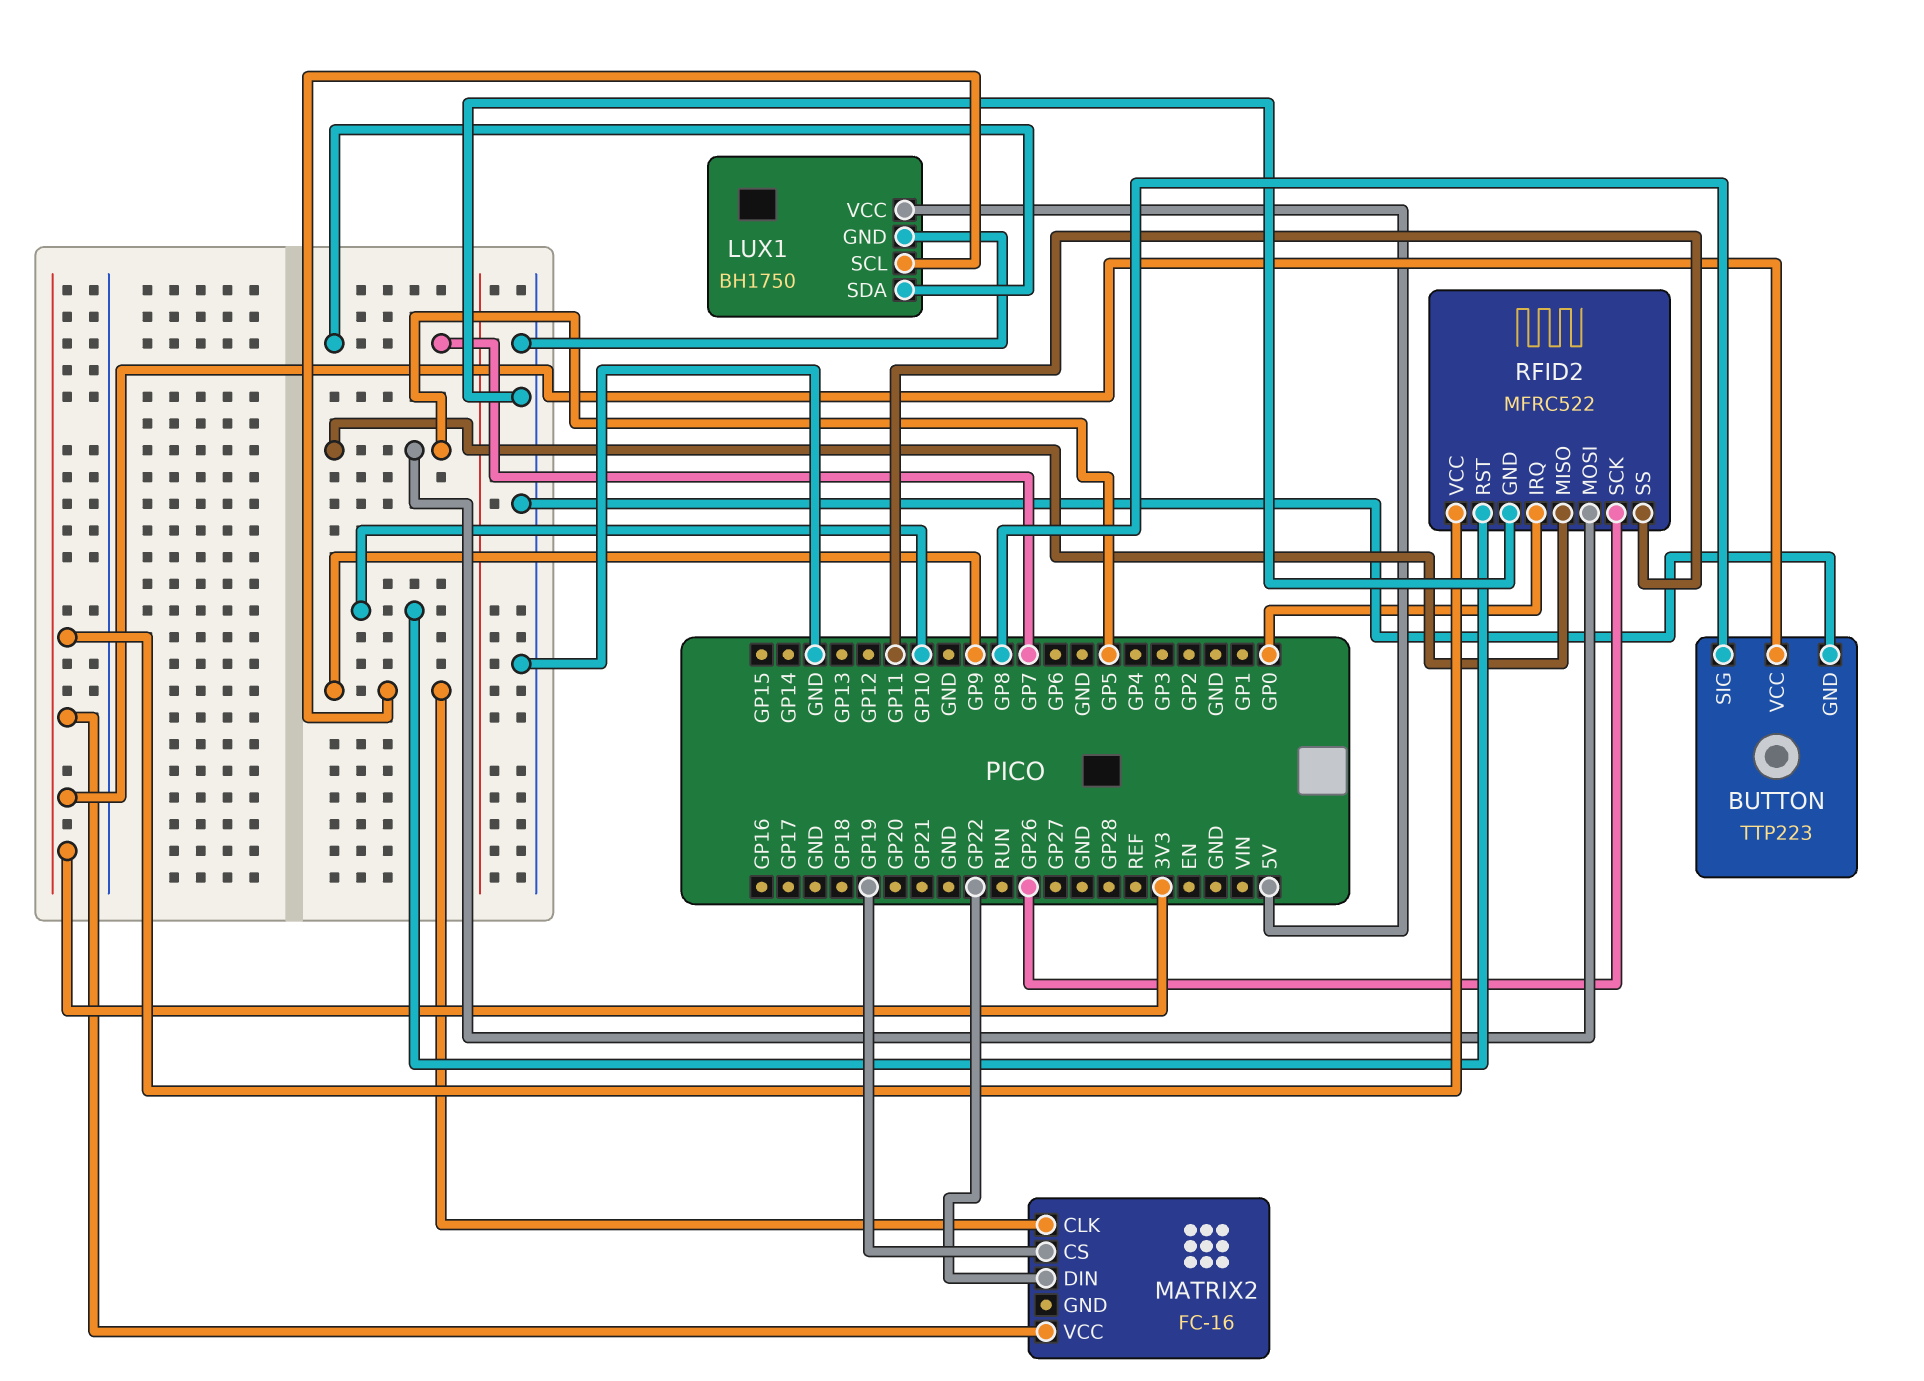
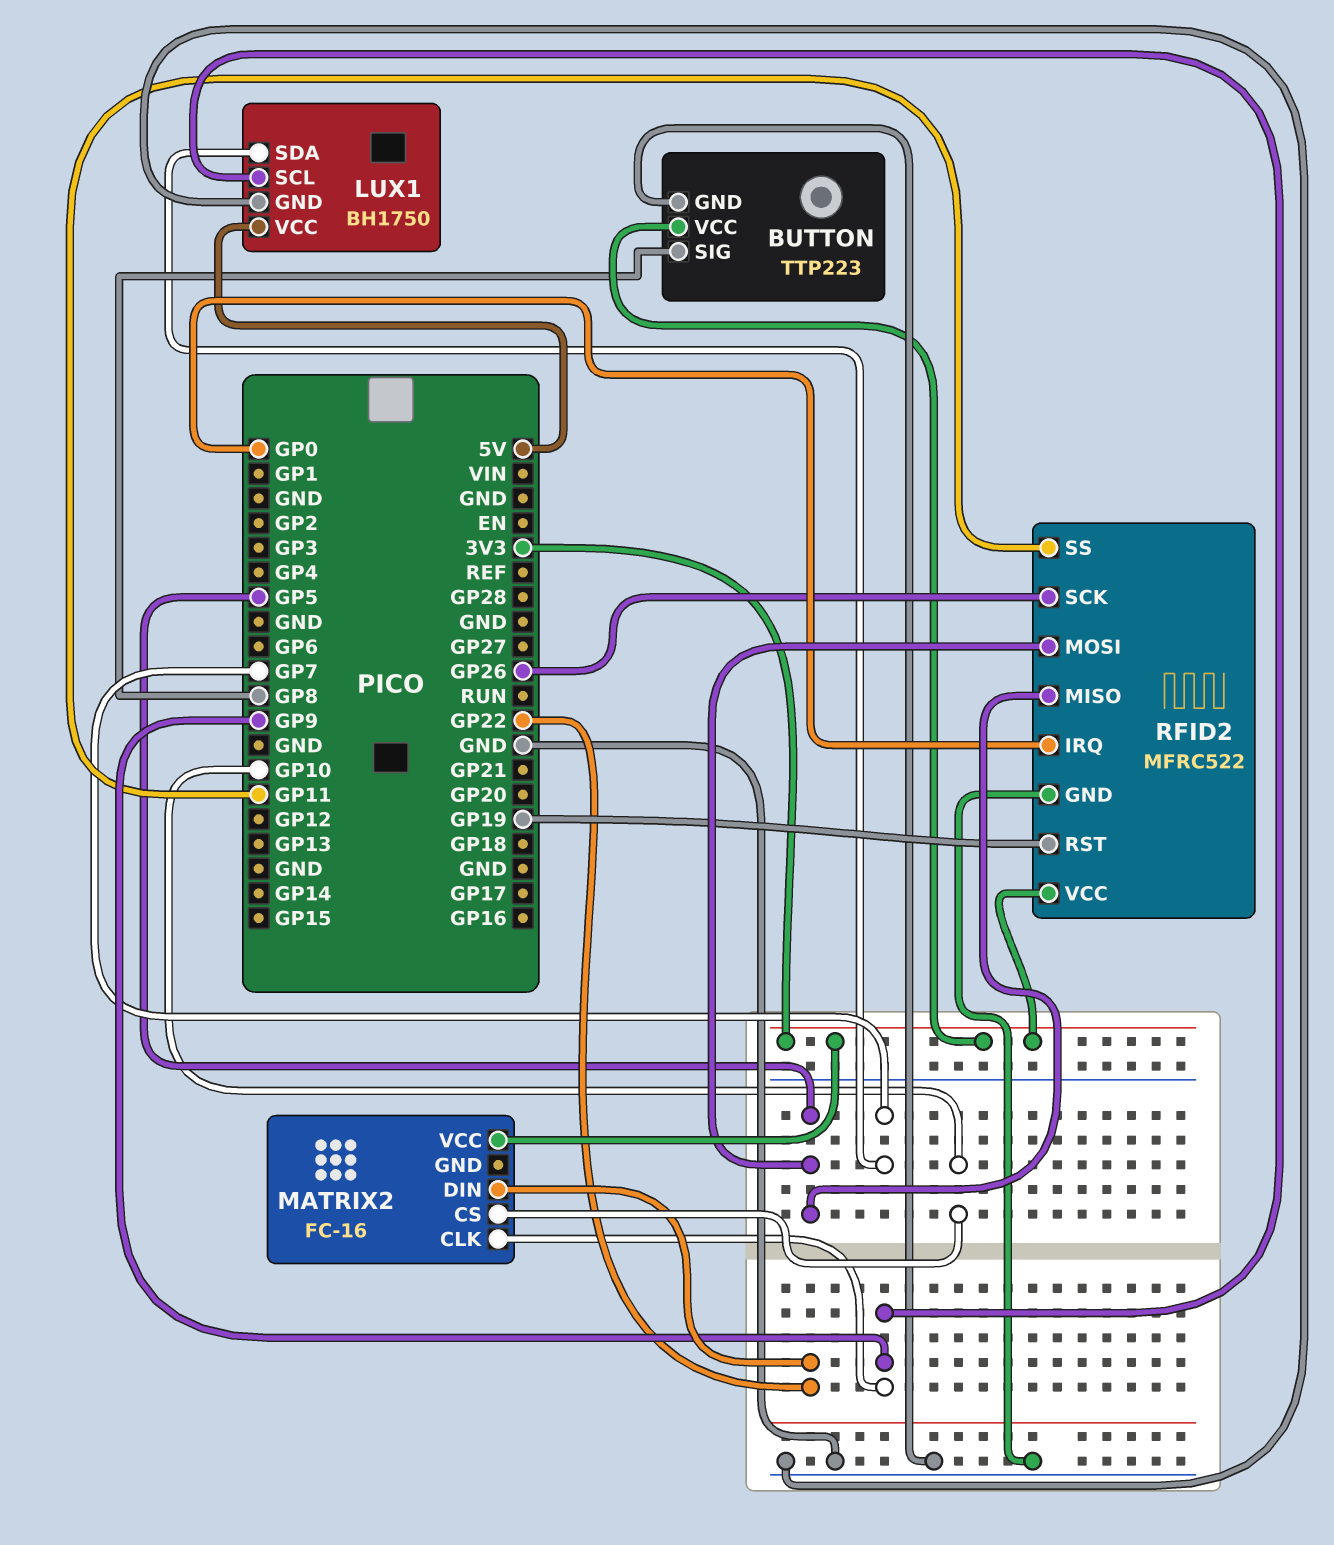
MATRIX2 pin CS: GP19 -> GP10
RFID2 pin RST: GP10 -> GP19

